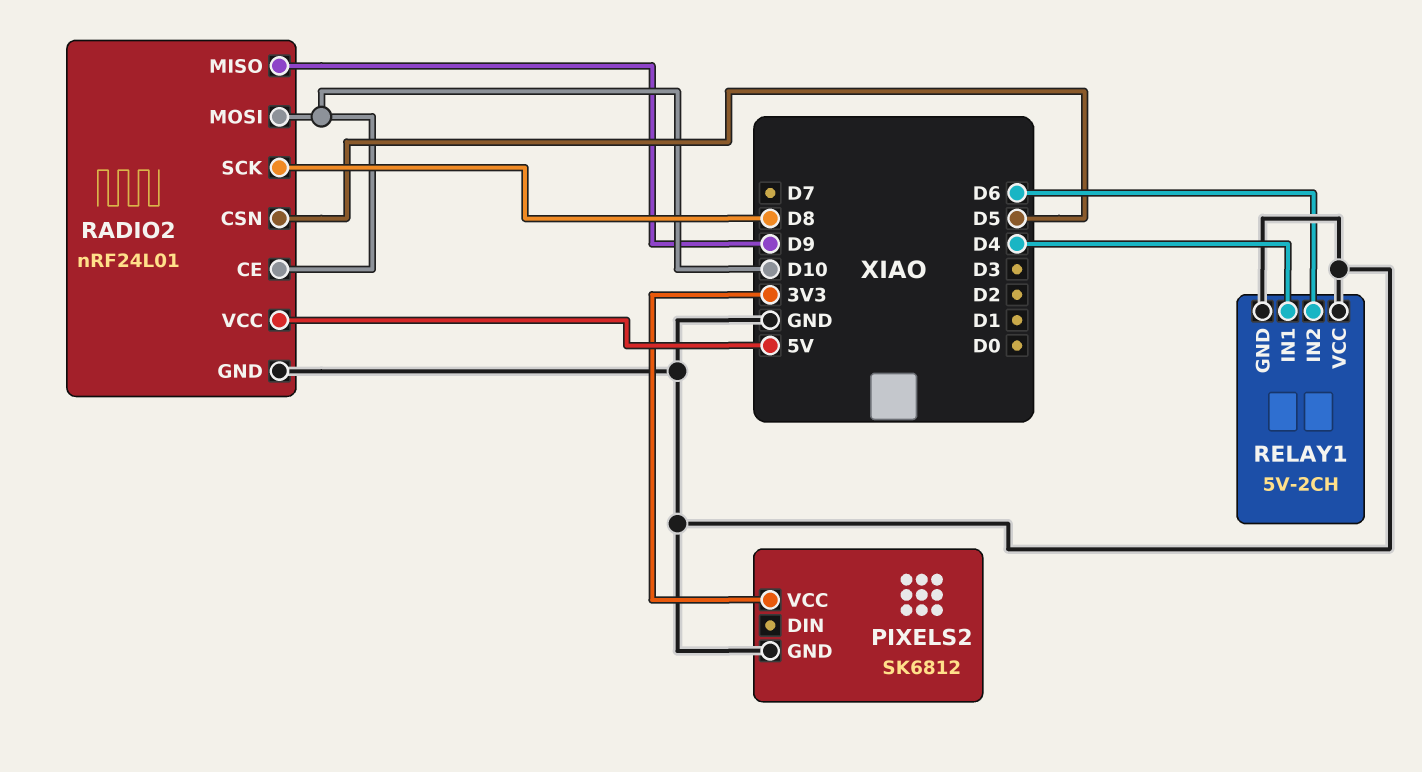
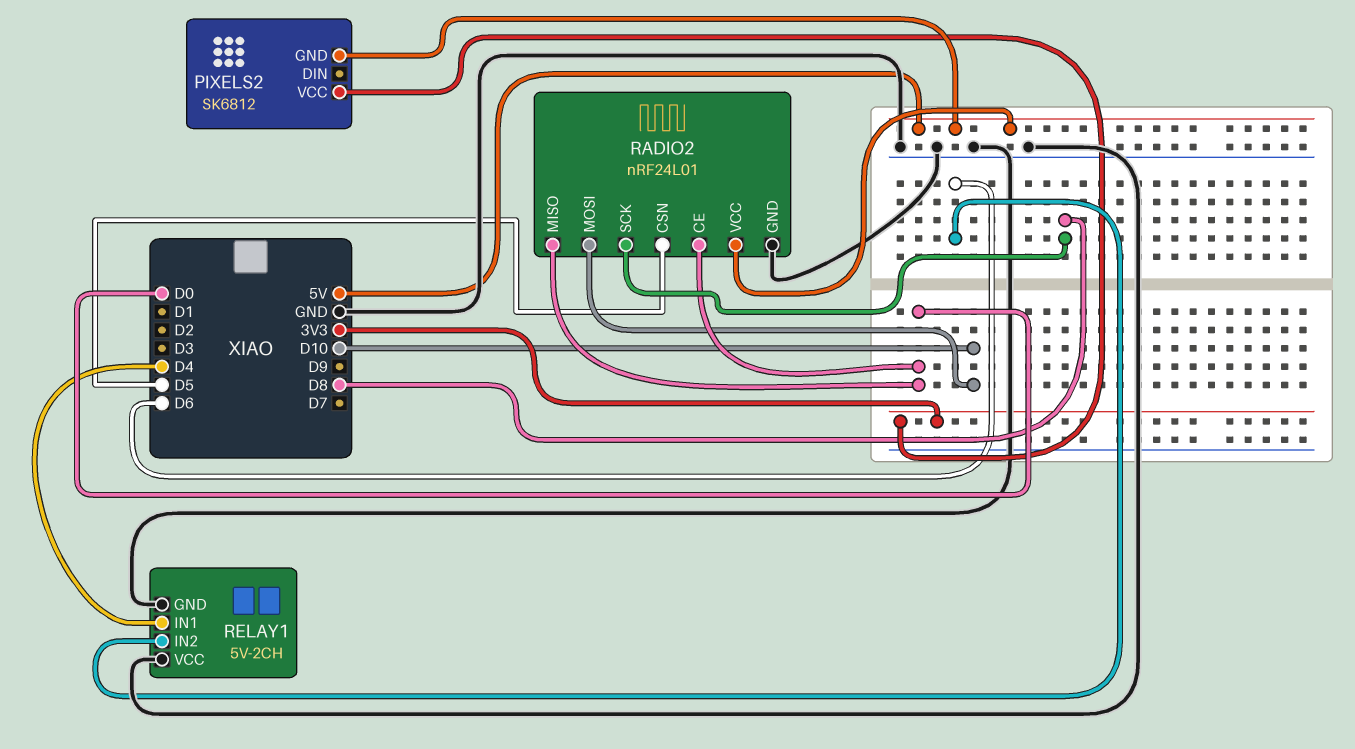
PIXELS2 pin GND: GND -> 5V
RADIO2 pin CE: D10 -> D0
RADIO2 pin MISO: D9 -> D0

